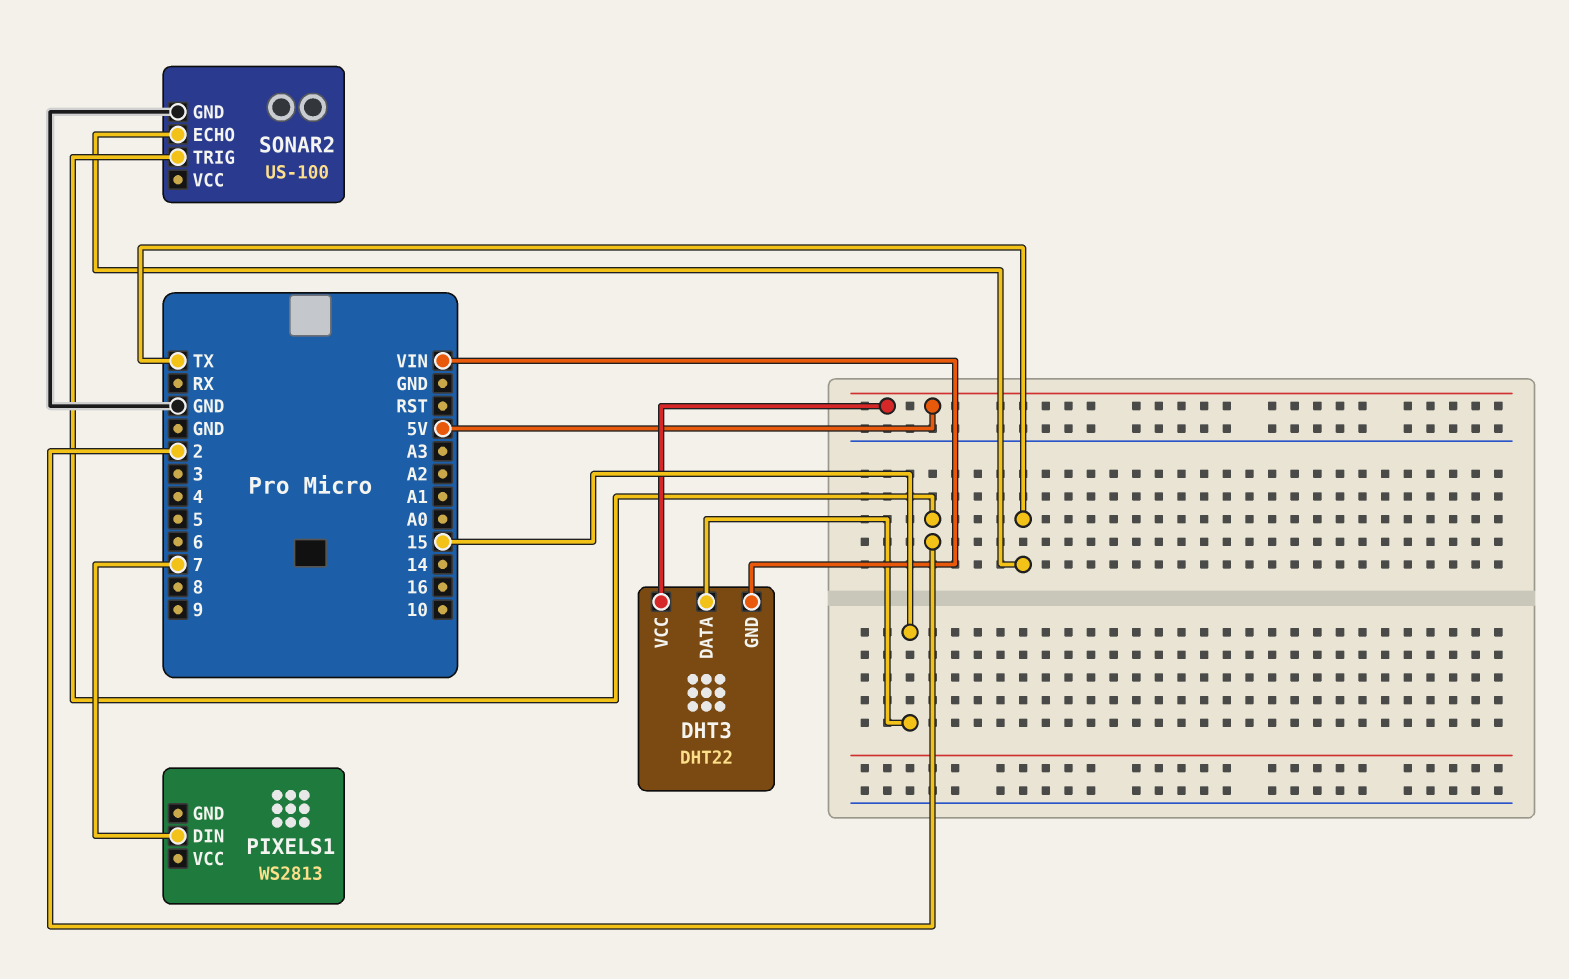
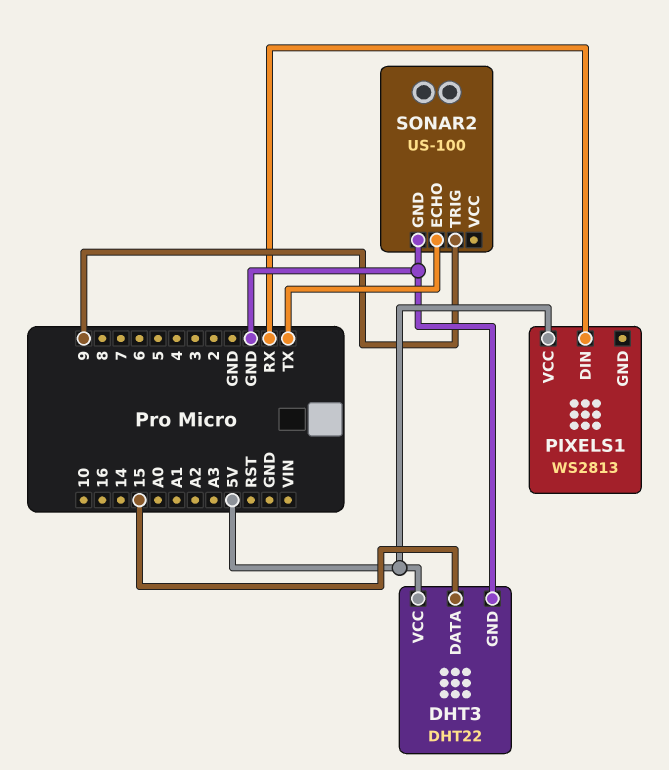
DHT3 pin GND: VIN -> GND
PIXELS1 pin DIN: 7 -> RX
PIXELS1 pin VCC: none -> 5V
SONAR2 pin TRIG: 2 -> 9

